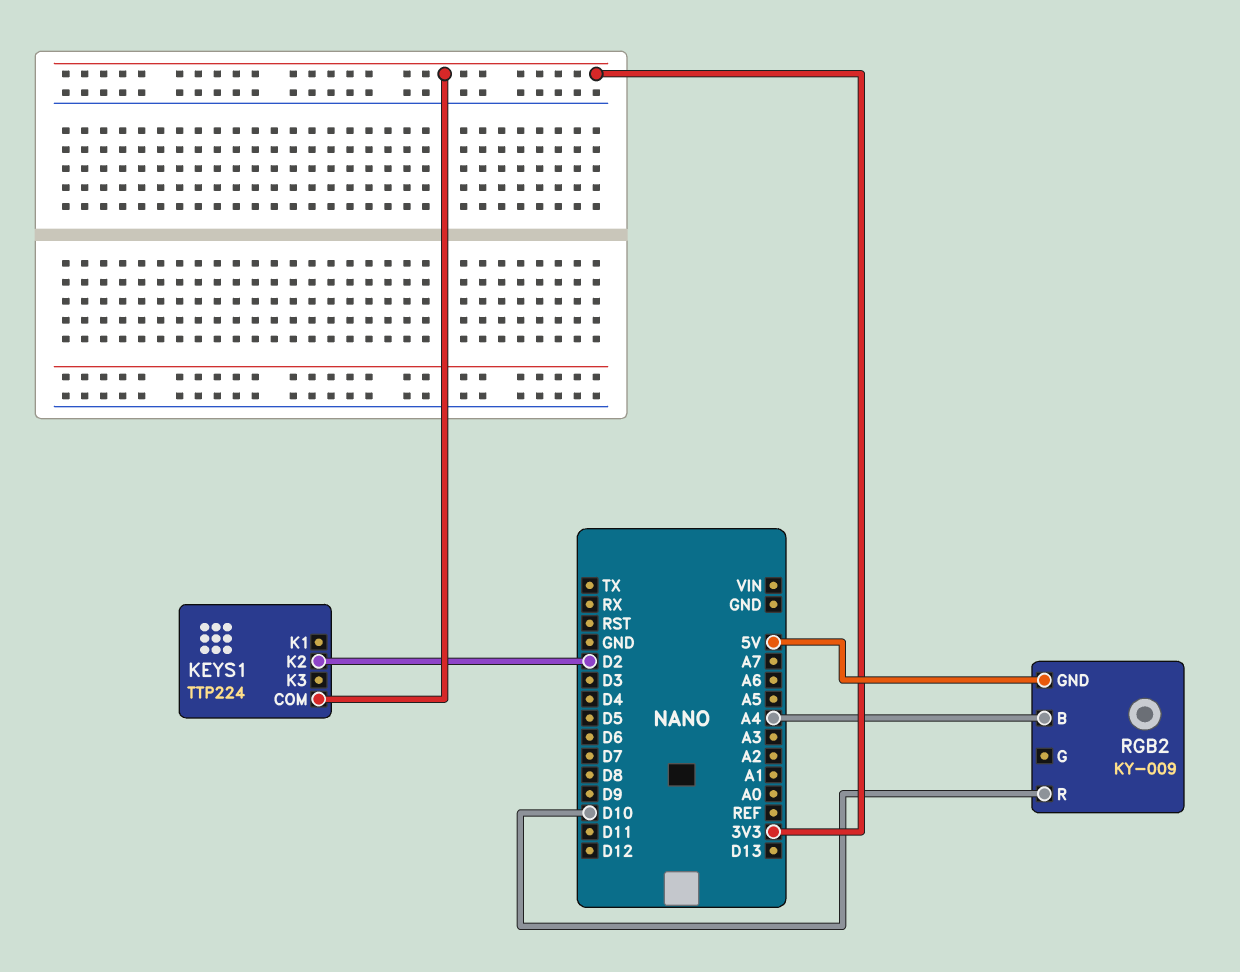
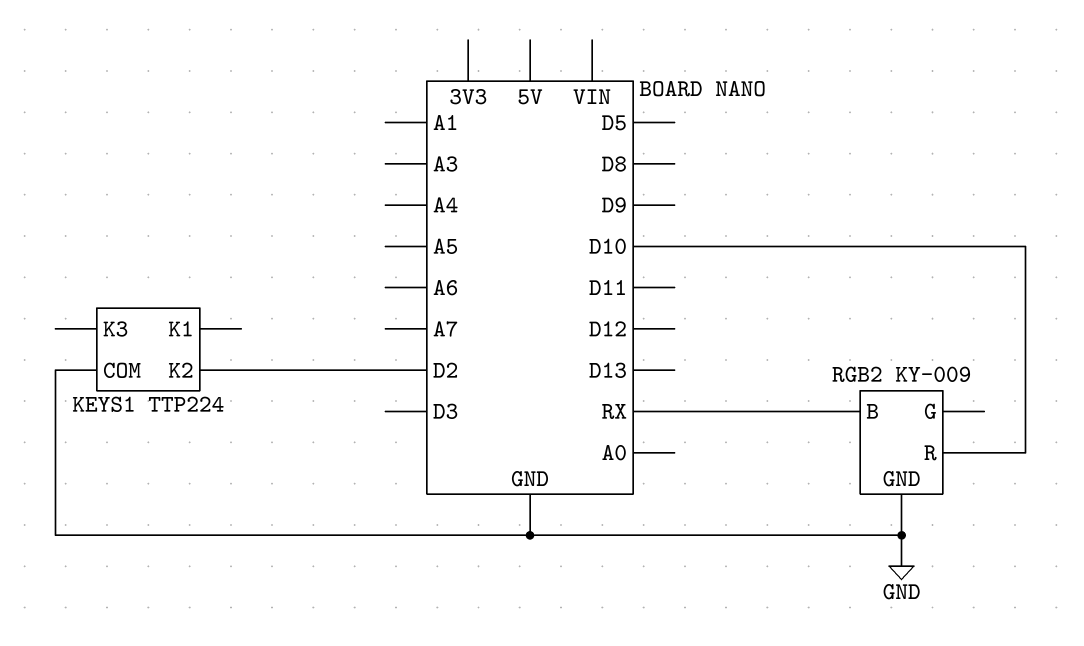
KEYS1 pin COM: 3V3 -> GND
RGB2 pin B: A4 -> RX
RGB2 pin GND: 5V -> GND

